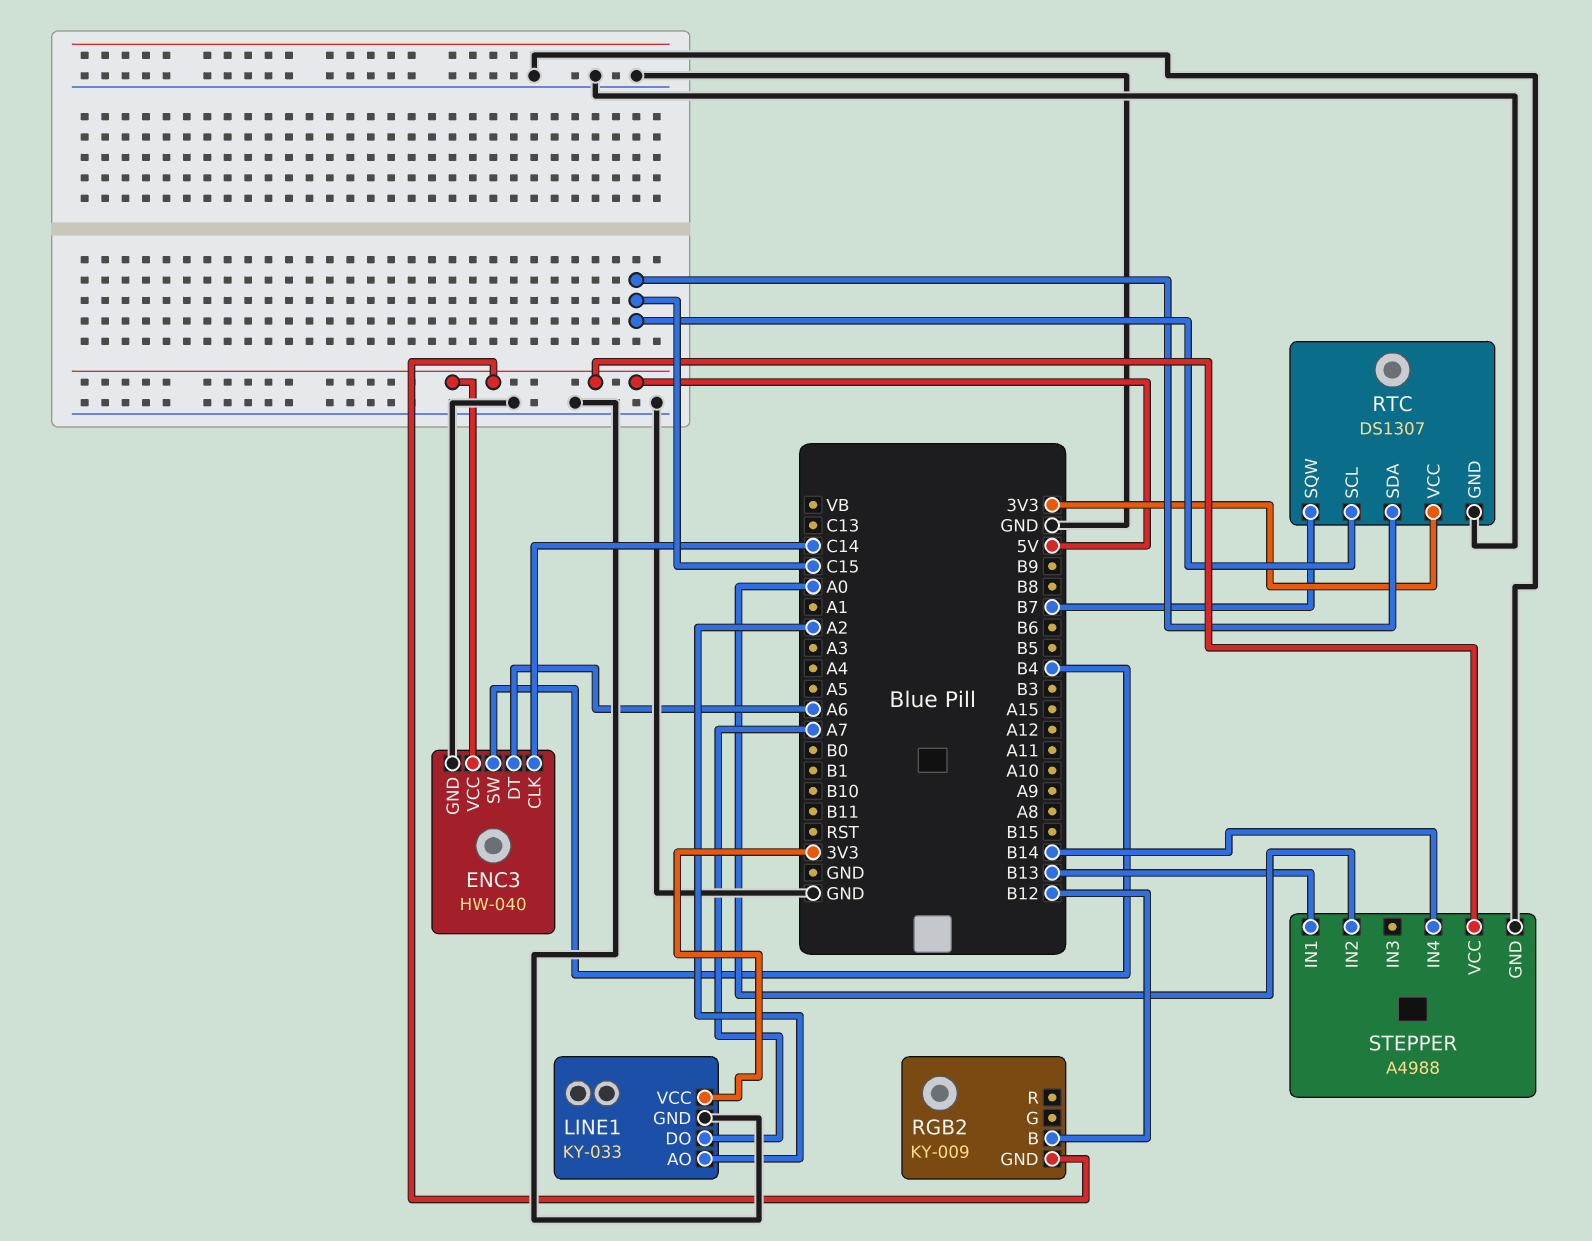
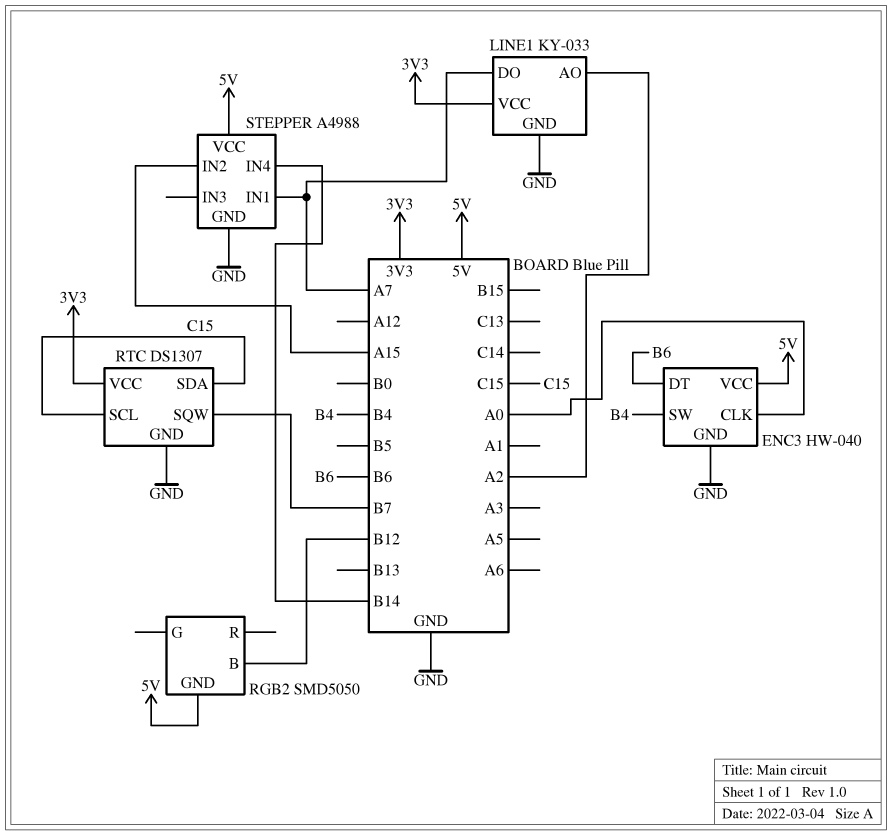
ENC3 pin CLK: C14 -> A0
ENC3 pin DT: A6 -> B6
RGB2: KY-009 -> SMD5050
STEPPER pin IN1: B13 -> A7
STEPPER pin IN2: A0 -> A15

